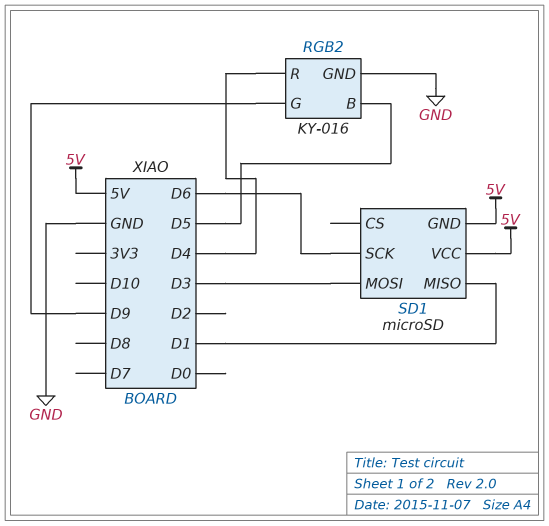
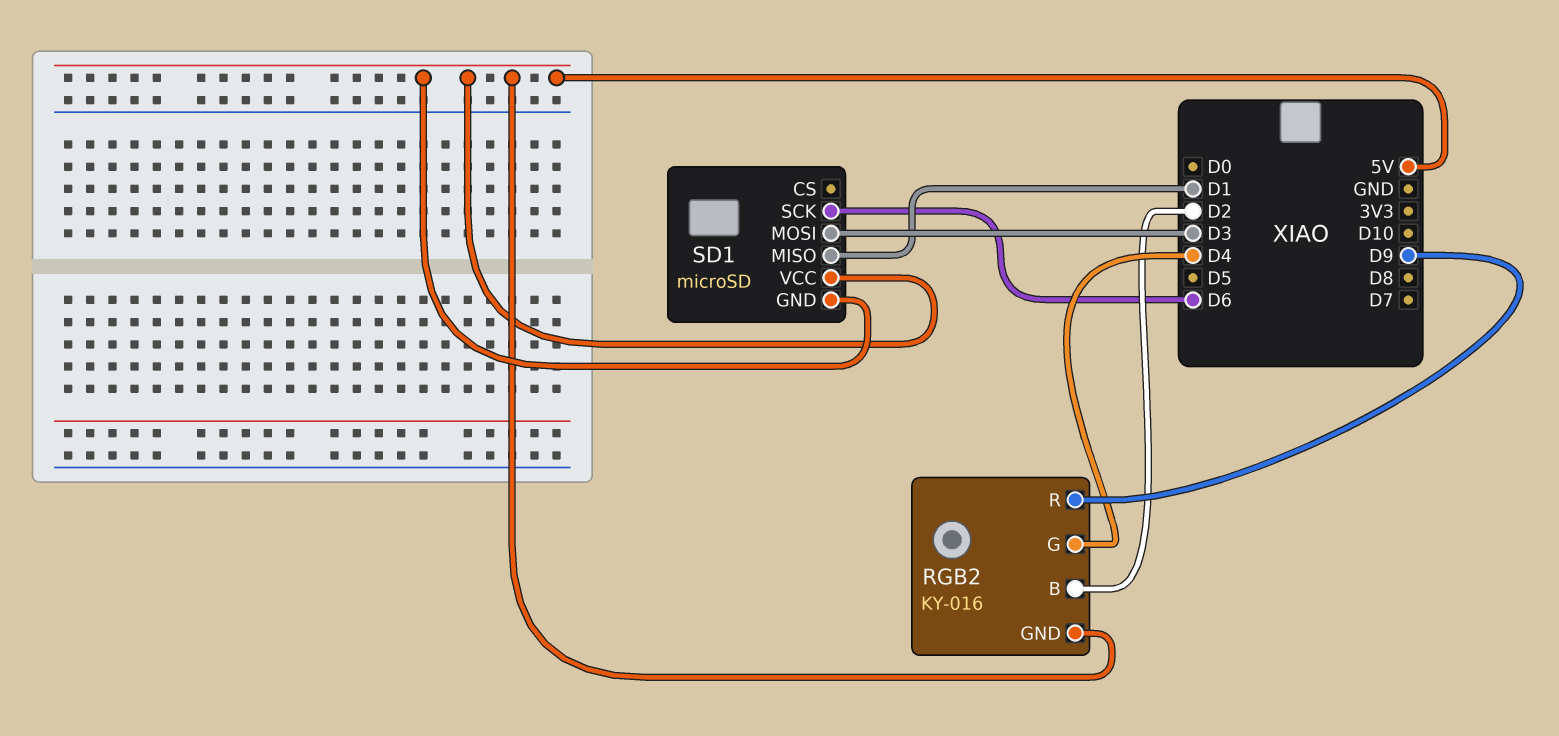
RGB2 pin B: D5 -> D2
RGB2 pin G: D9 -> D4
RGB2 pin GND: GND -> 5V
RGB2 pin R: D4 -> D9

